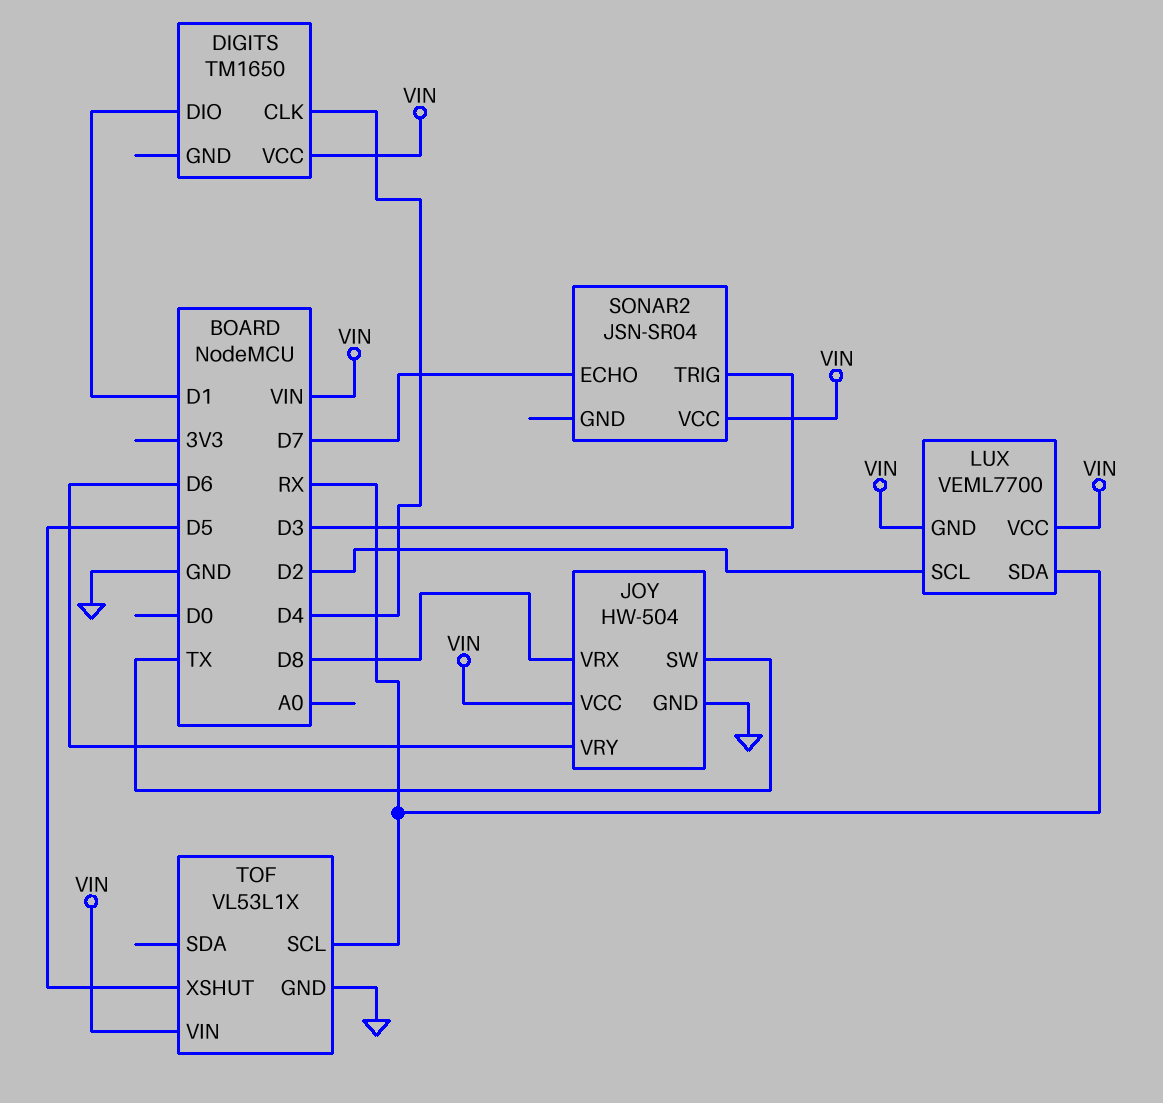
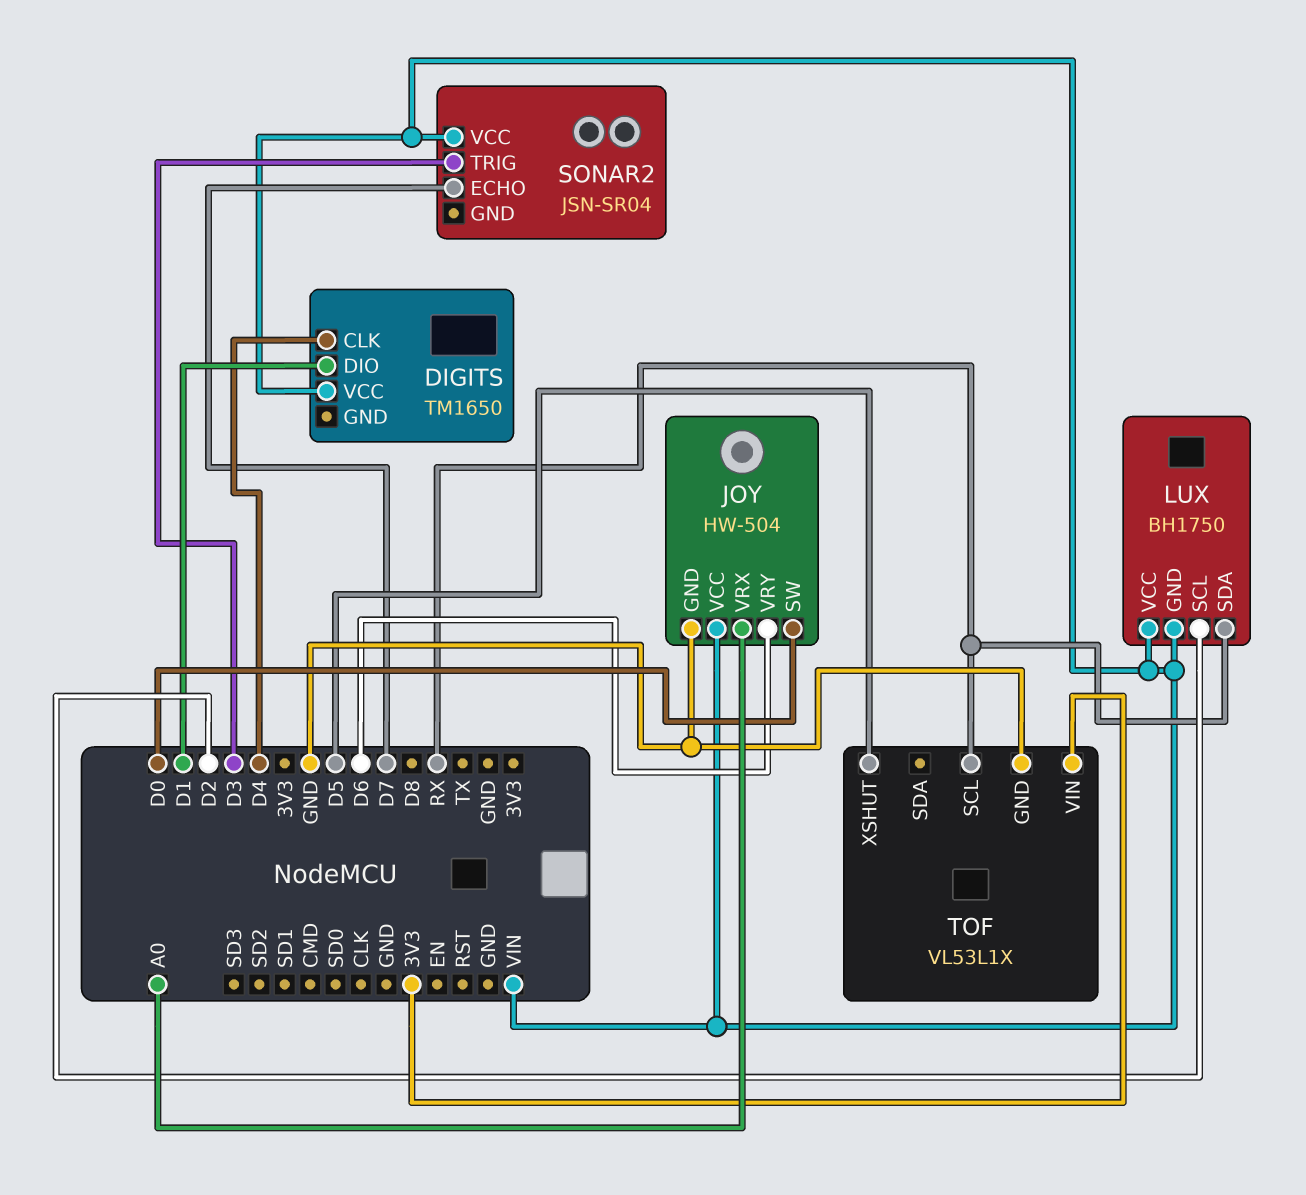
JOY pin SW: TX -> D0
JOY pin VRX: D8 -> A0
LUX: VEML7700 -> BH1750
TOF pin VIN: VIN -> 3V3

